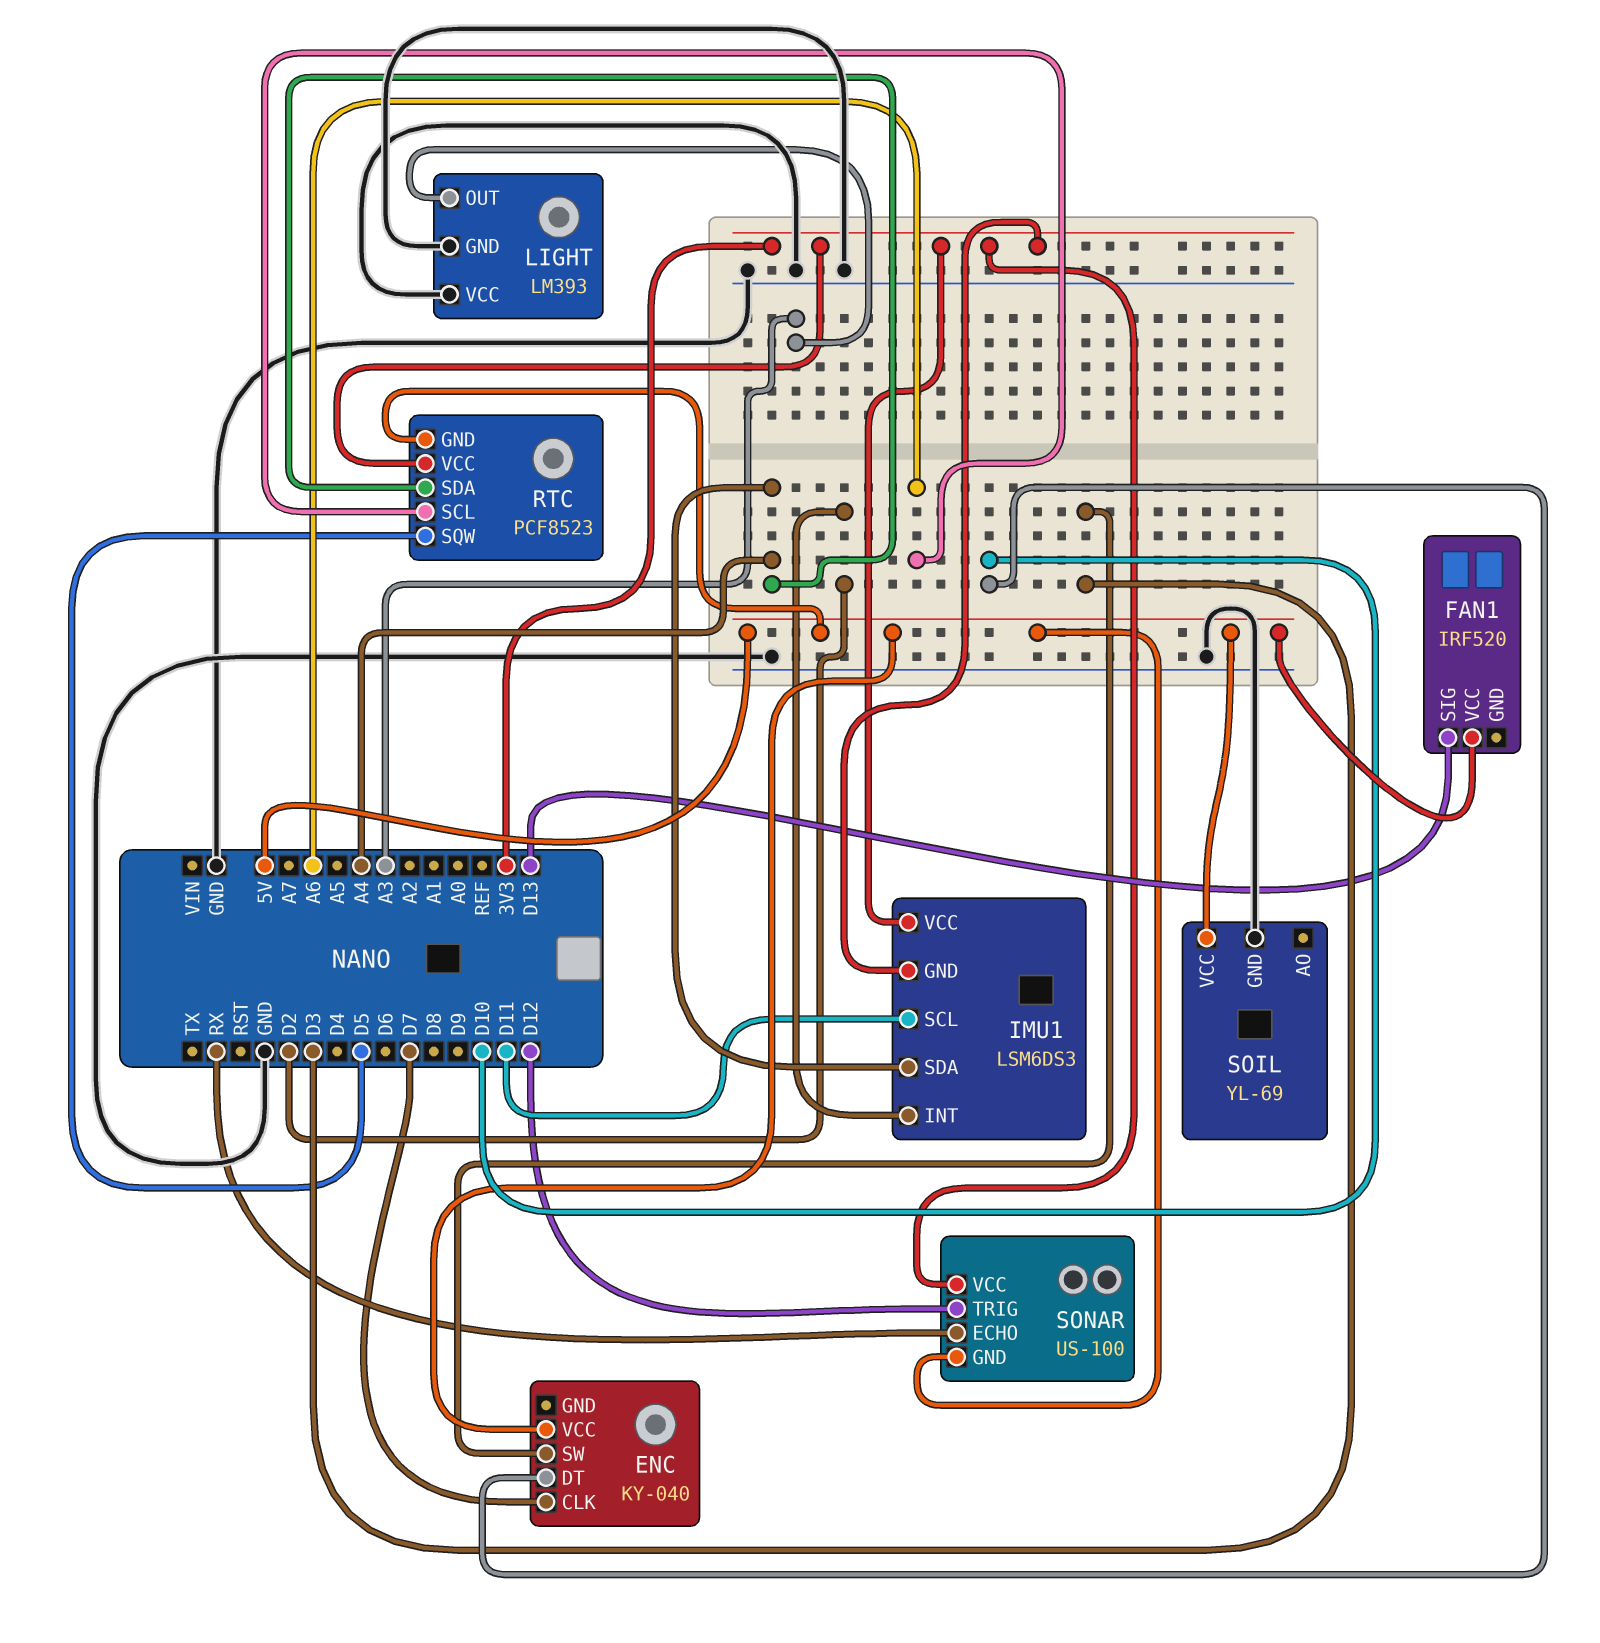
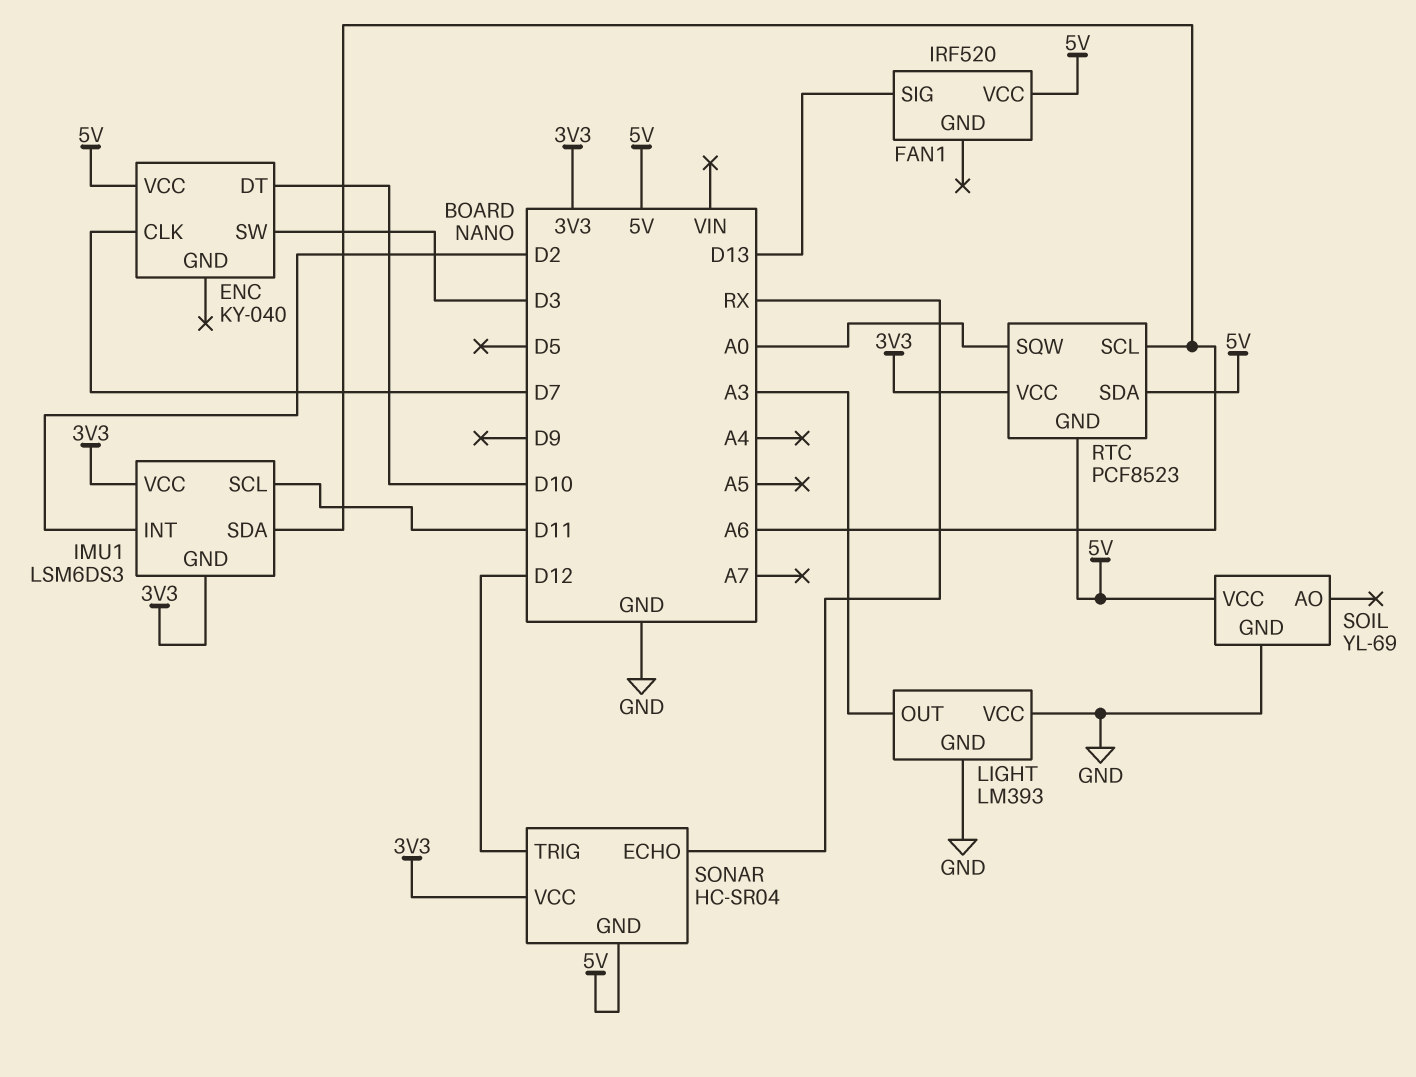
IMU1 pin SDA: A4 -> A6
RTC pin SDA: A4 -> 5V
RTC pin SQW: D5 -> A0
SONAR: US-100 -> HC-SR04

